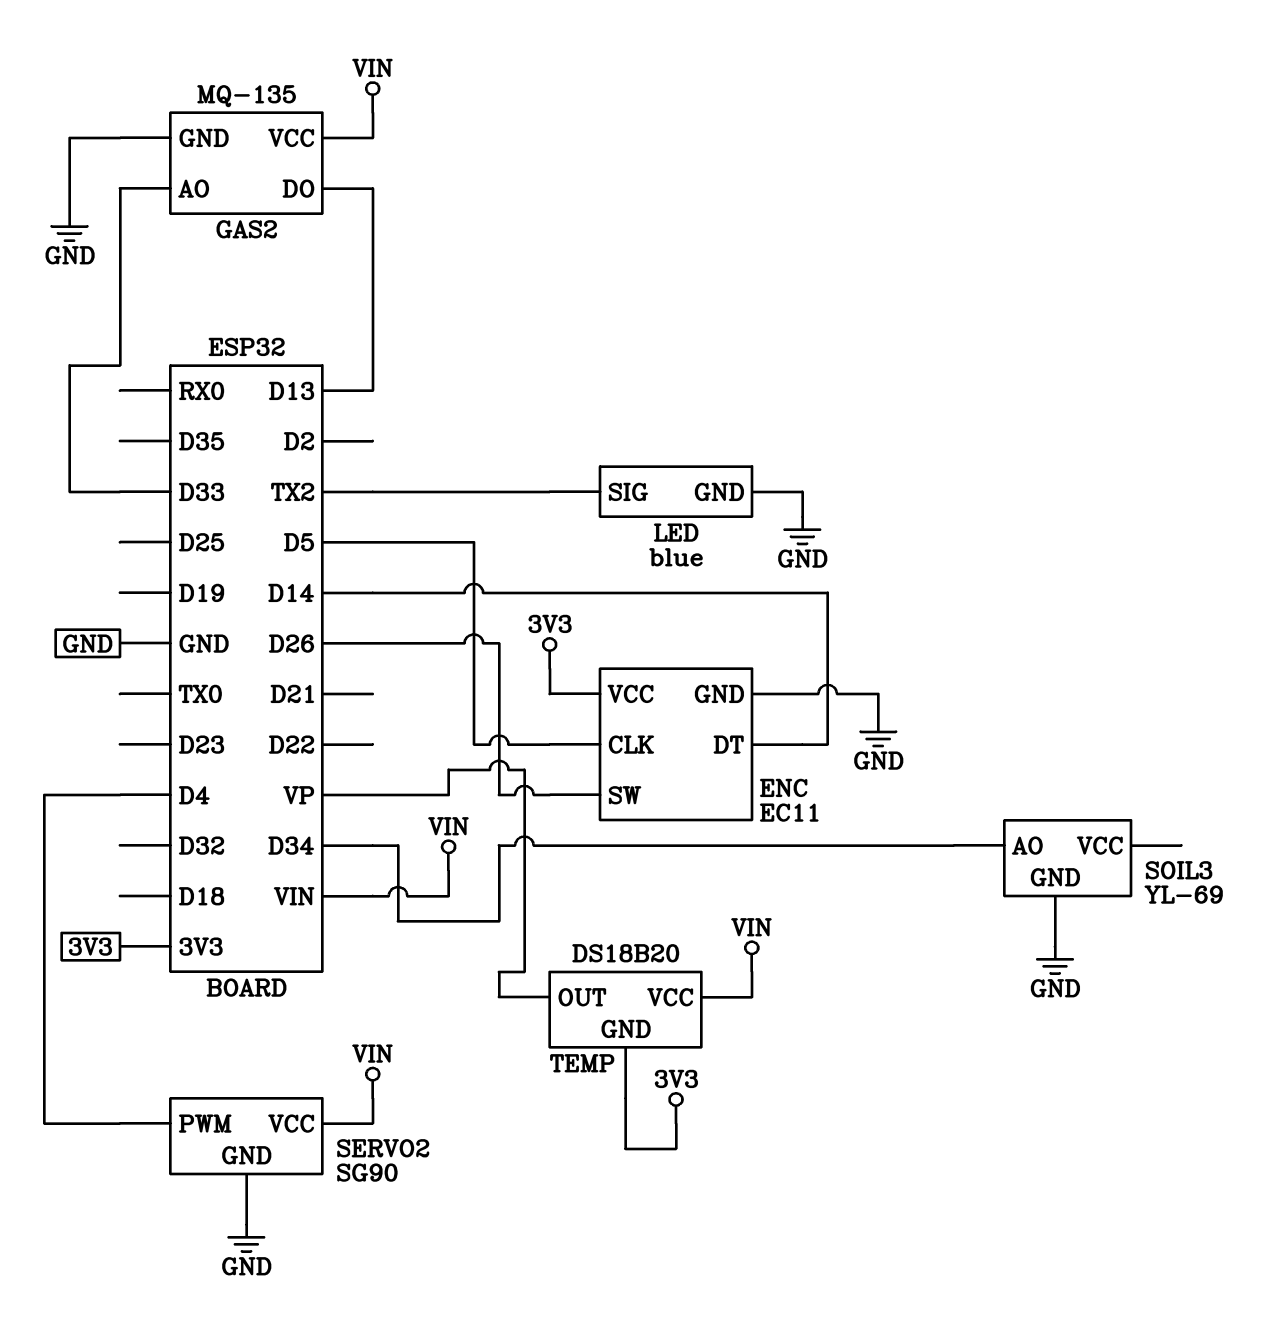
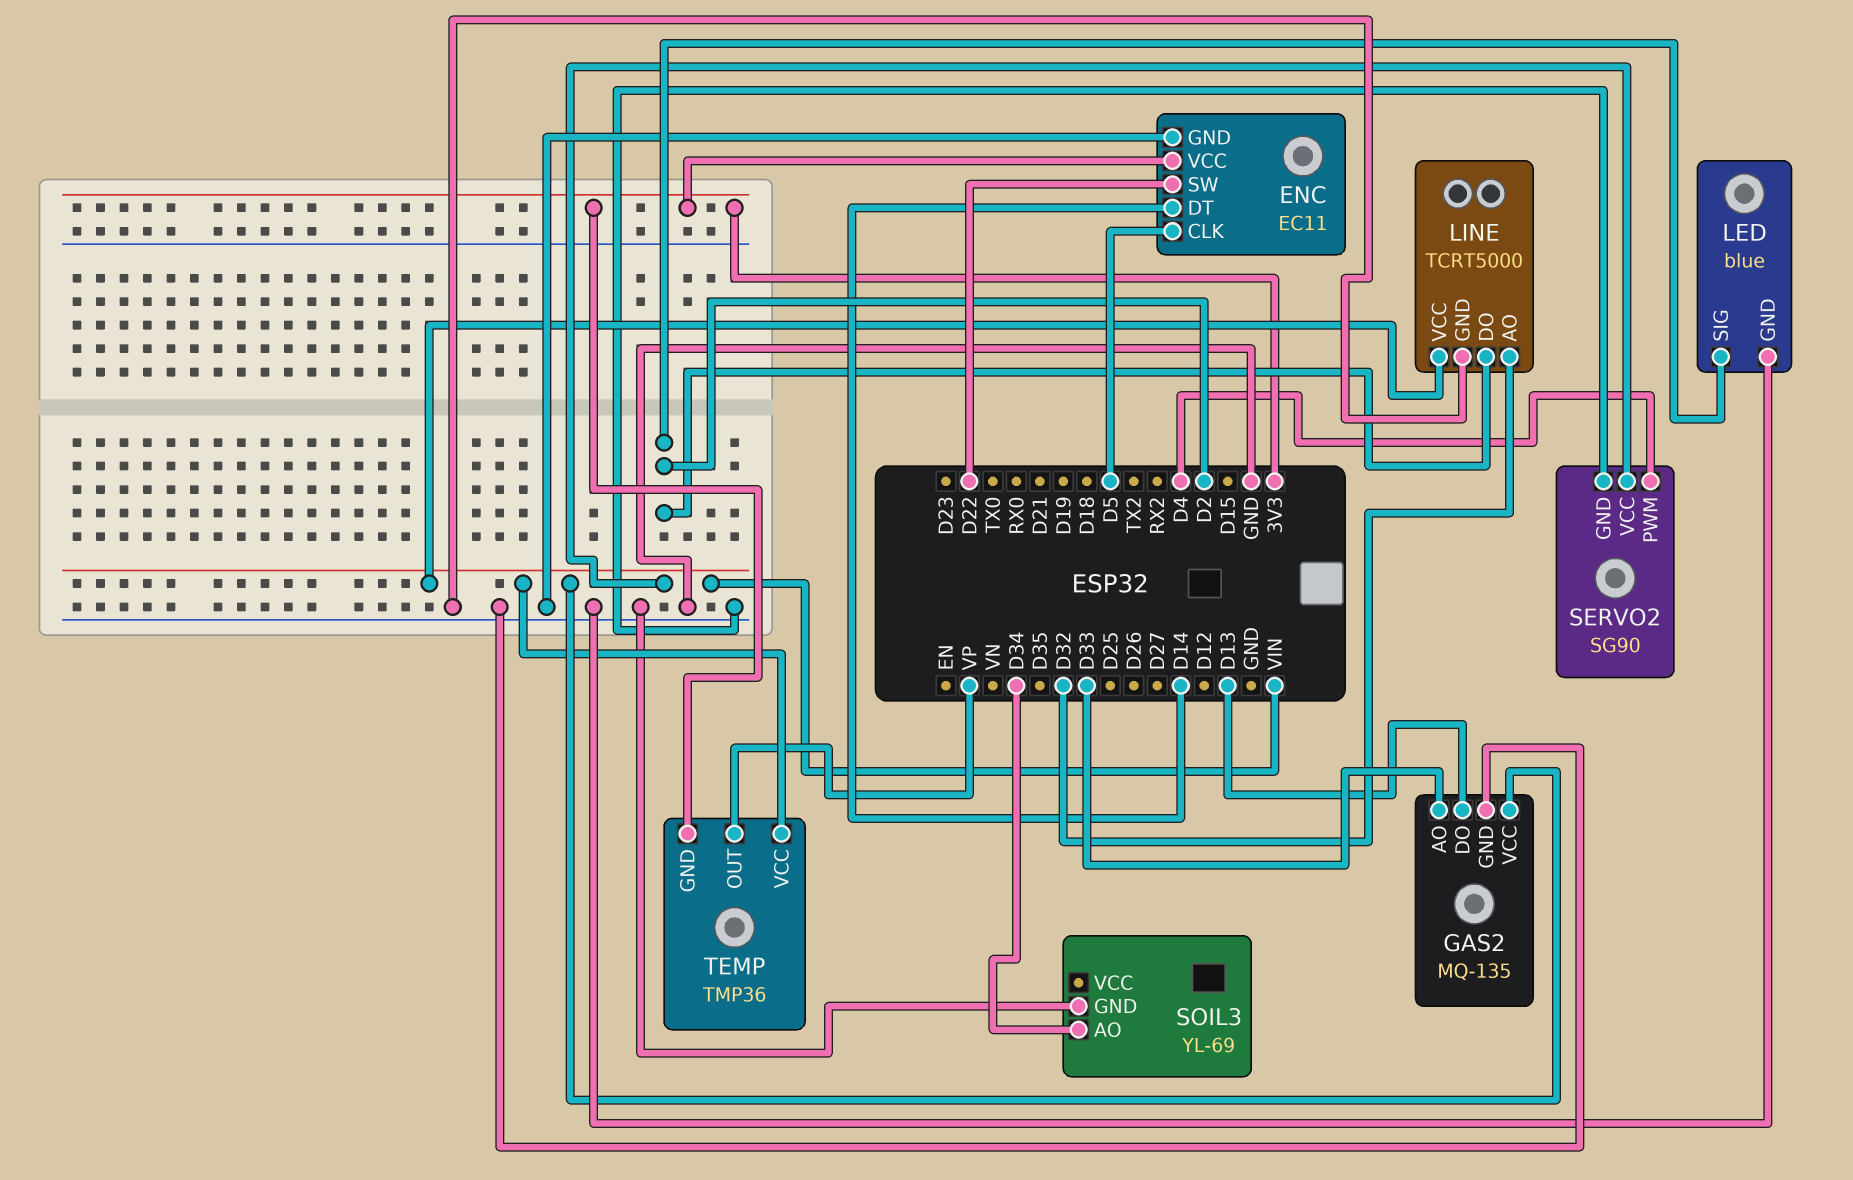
ENC pin SW: D26 -> D22
LED pin SIG: TX2 -> D2
LINE: none -> TCRT5000
LINE pin AO: none -> D32
LINE pin DO: none -> D2
LINE pin GND: none -> GND
LINE pin VCC: none -> VIN
TEMP: DS18B20 -> TMP36

